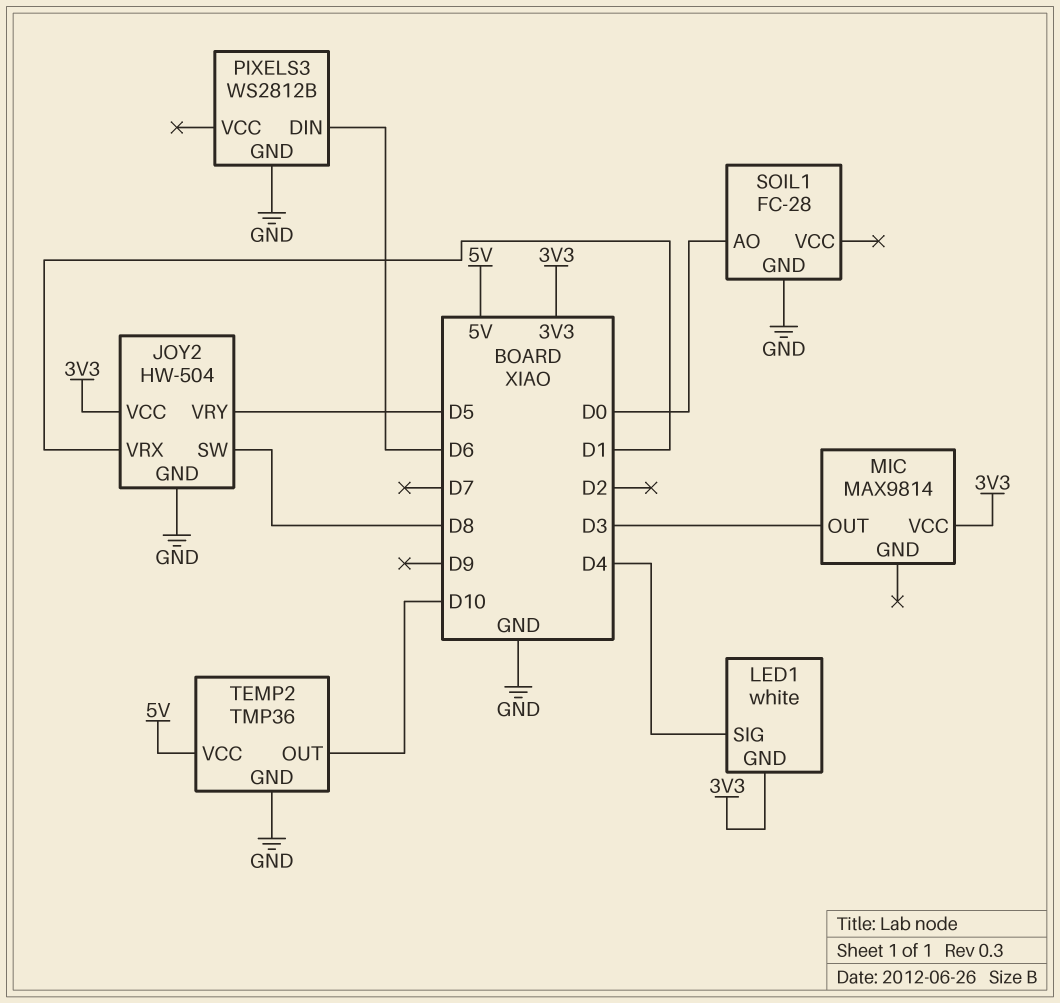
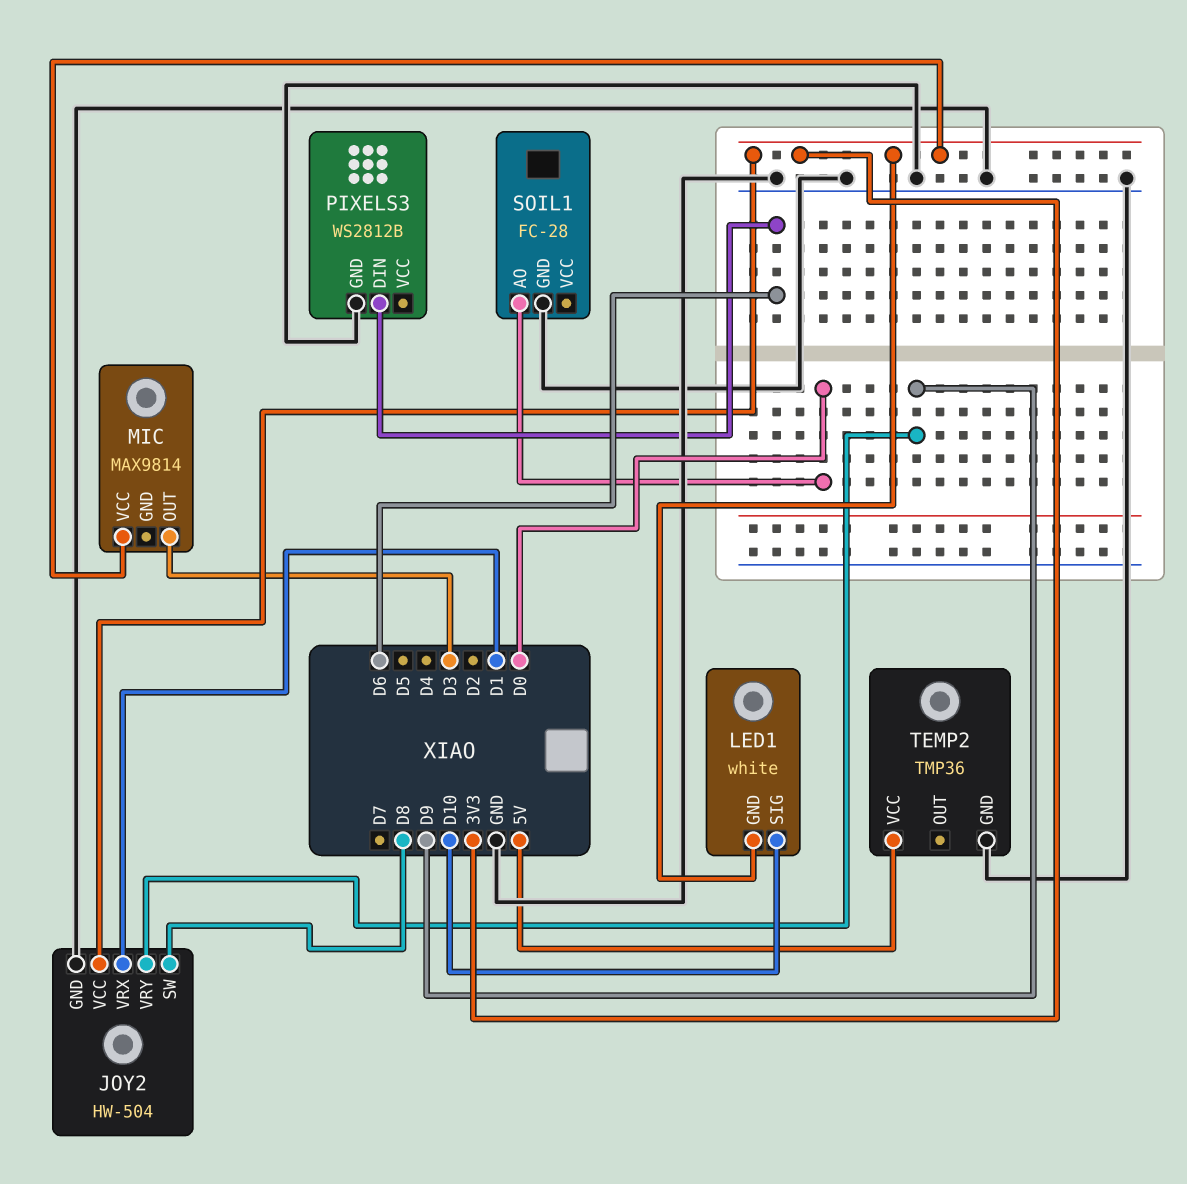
JOY2 pin VRY: D5 -> D9
LED1 pin SIG: D4 -> D10
TEMP2 pin OUT: D10 -> none

